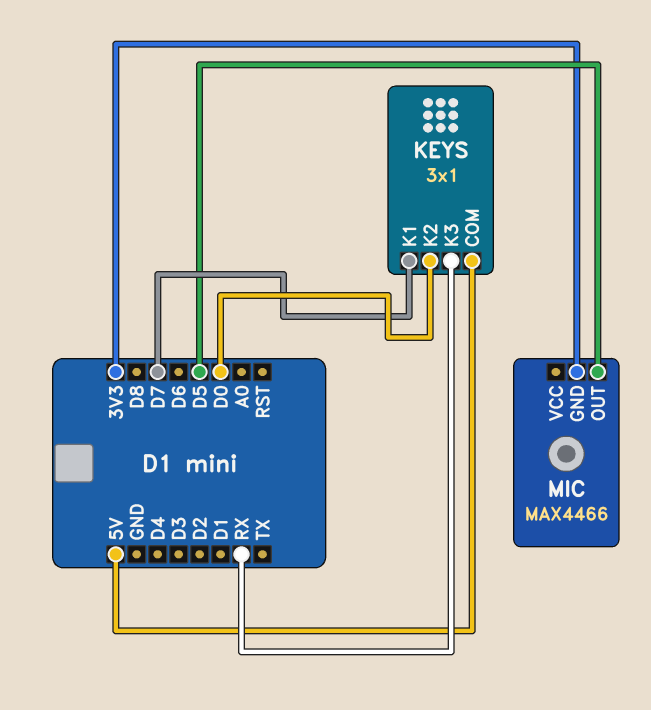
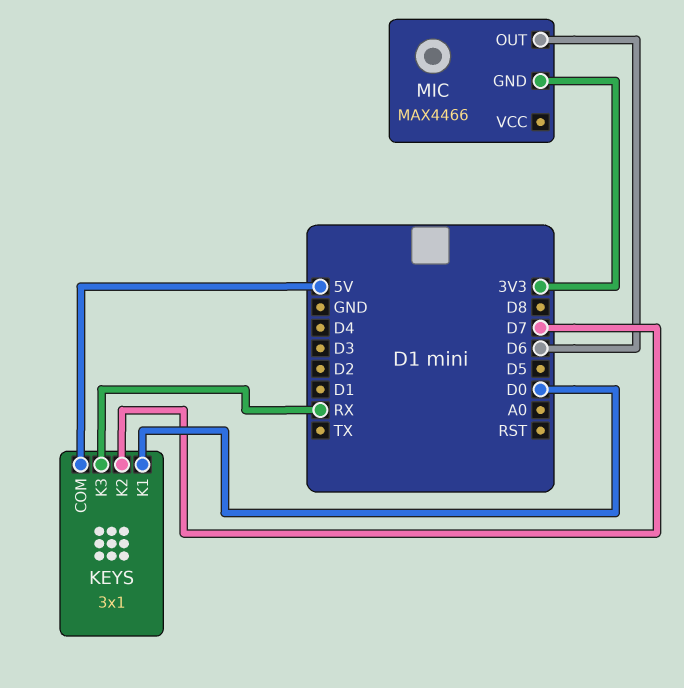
KEYS pin K1: D7 -> D0
KEYS pin K2: D0 -> D7
MIC pin OUT: D5 -> D6

